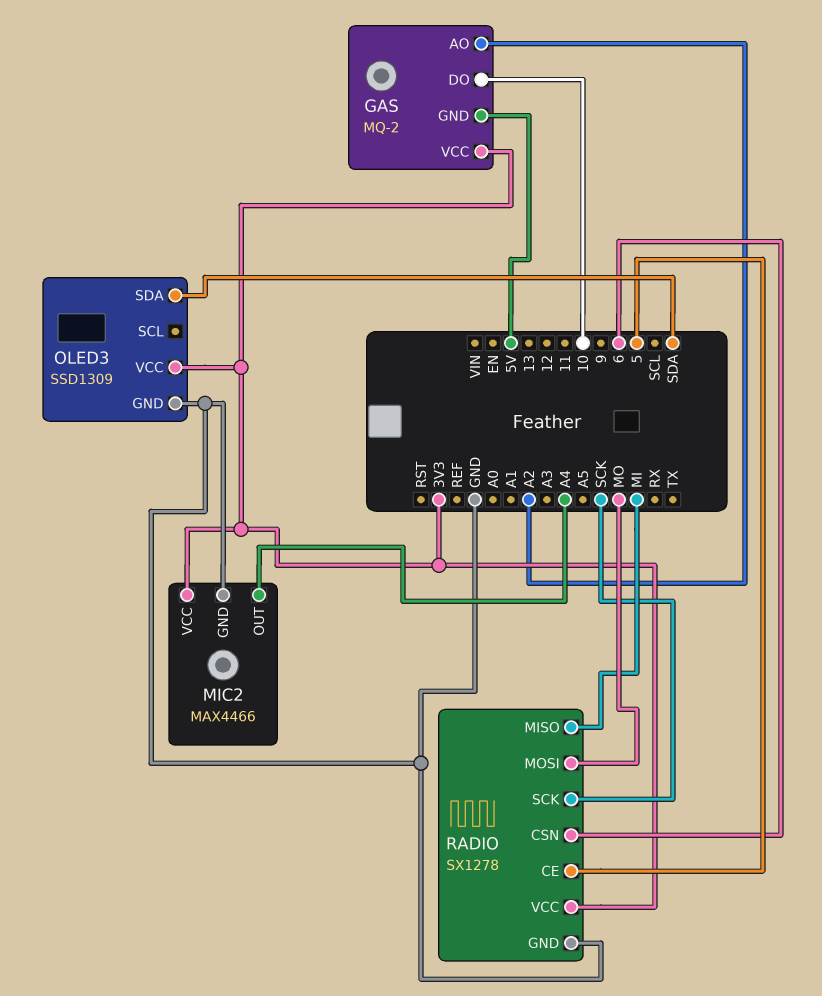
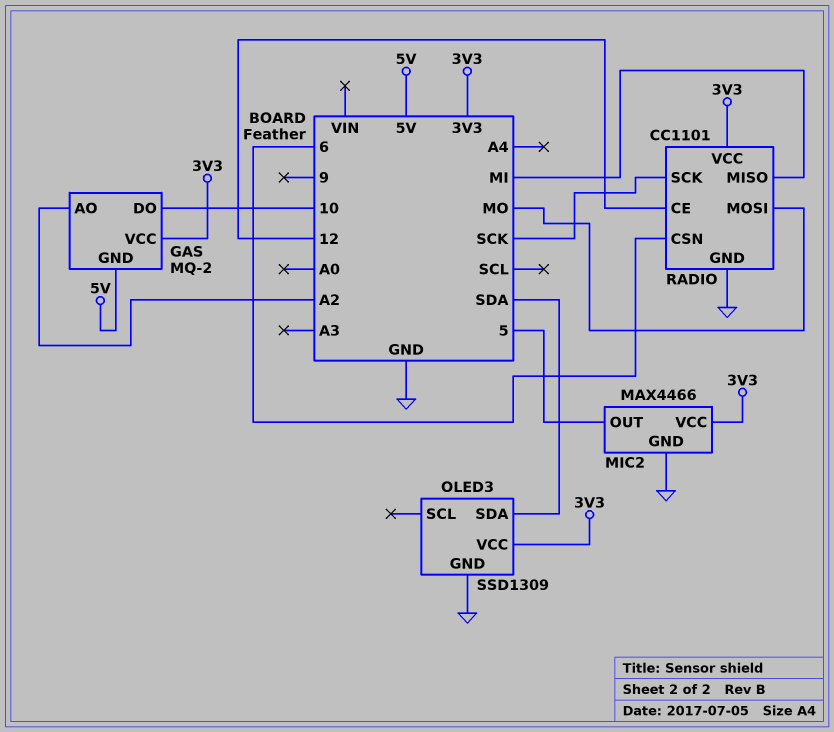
MIC2 pin OUT: A4 -> 5
RADIO: SX1278 -> CC1101
RADIO pin CE: 5 -> 12

